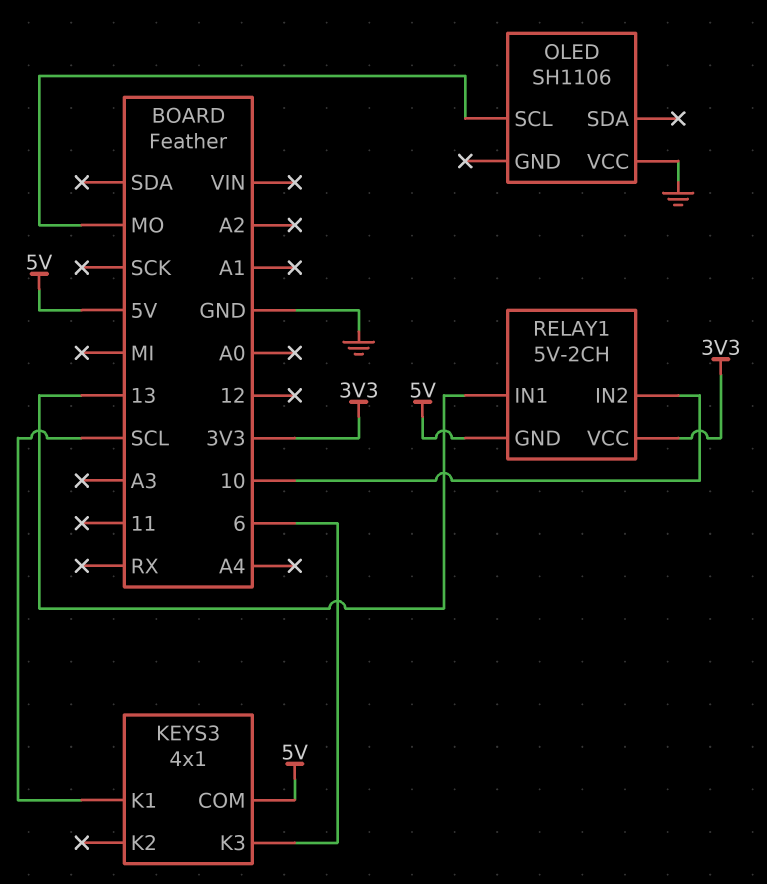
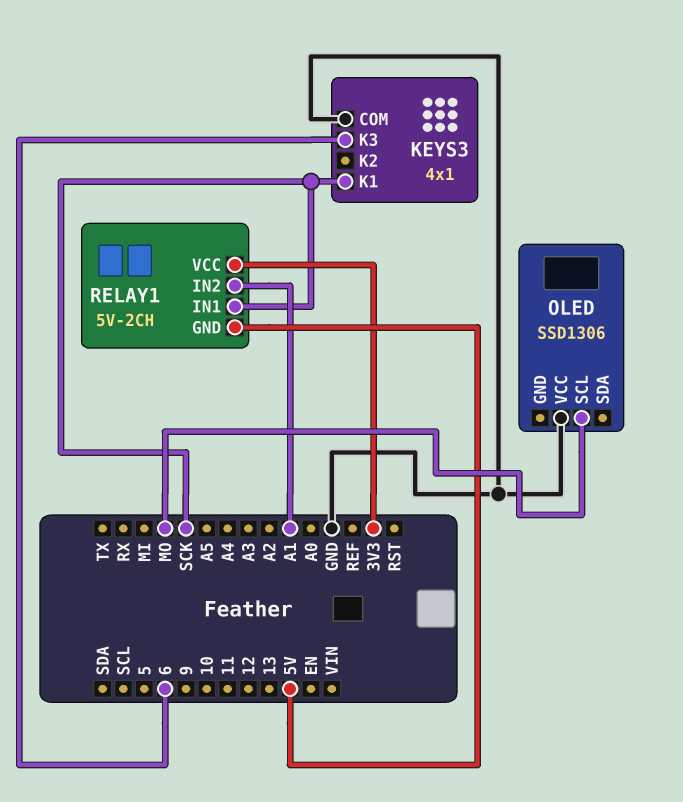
KEYS3 pin COM: 5V -> GND
KEYS3 pin K1: SCL -> SCK
OLED: SH1106 -> SSD1306
RELAY1 pin IN1: 13 -> SCK
RELAY1 pin IN2: 10 -> A1

